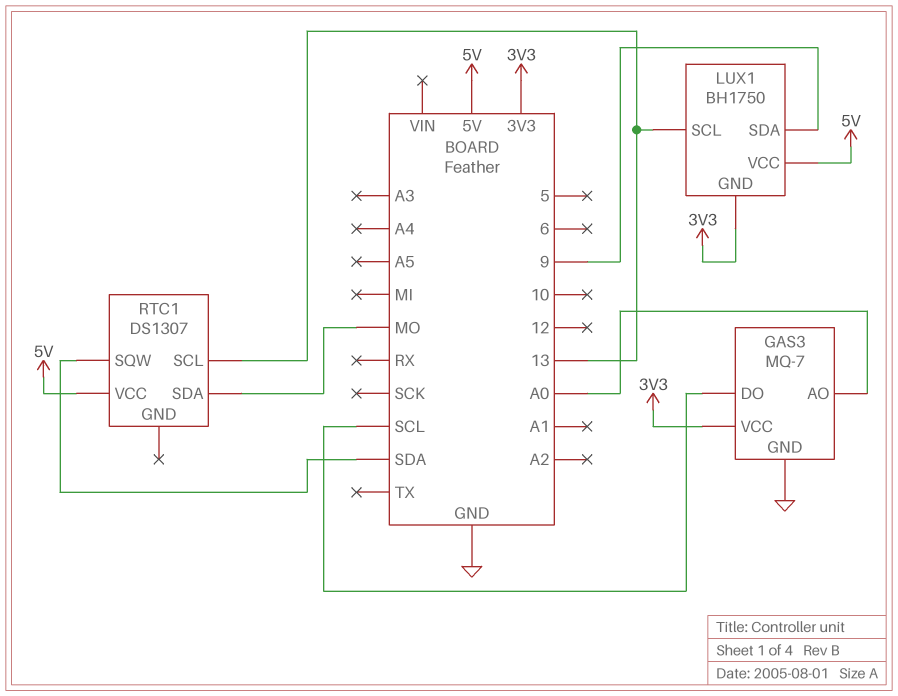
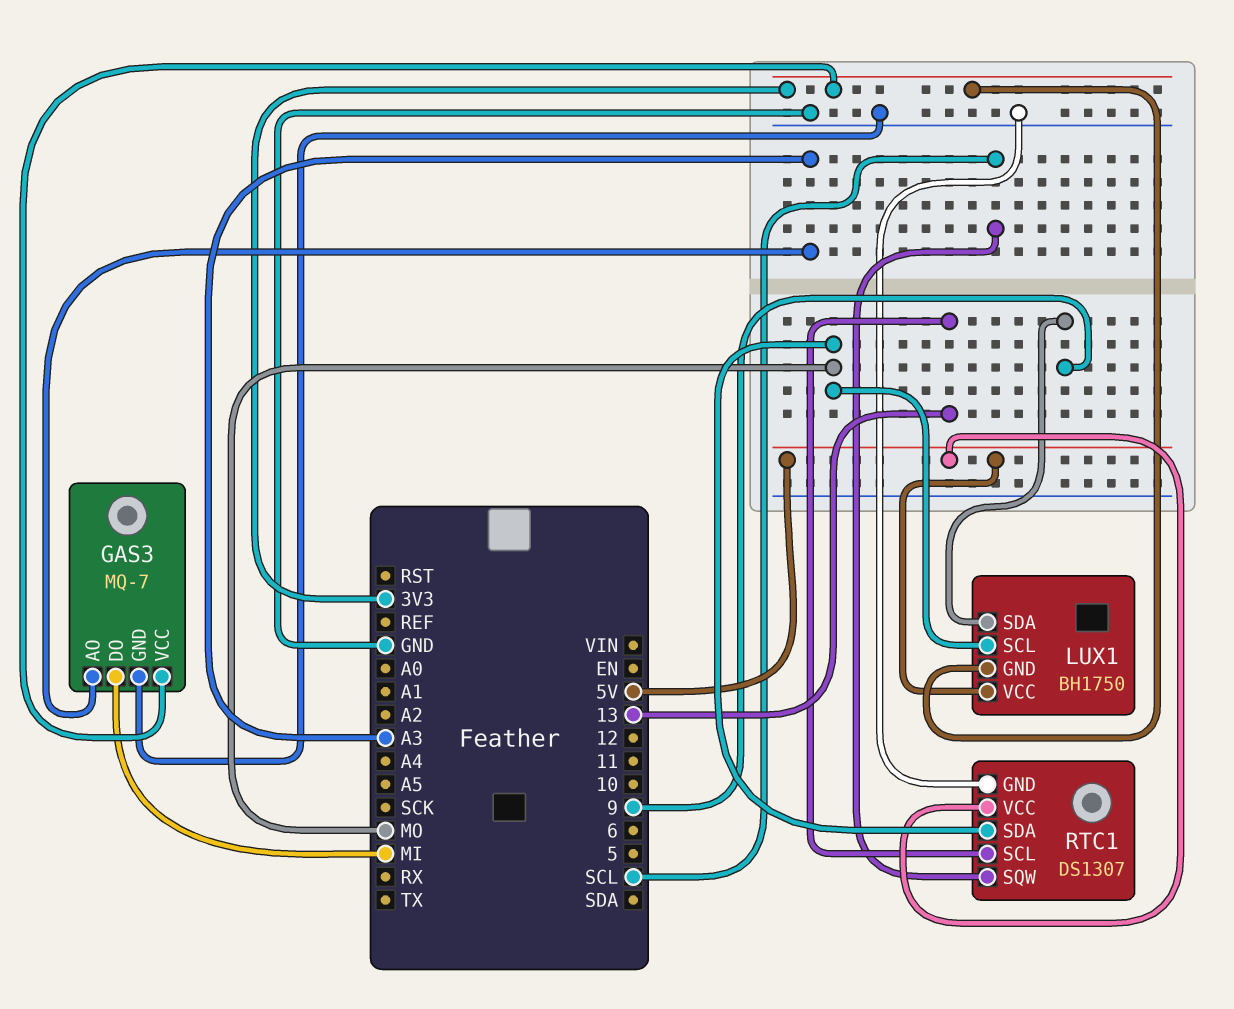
GAS3 pin AO: A0 -> A3
GAS3 pin DO: SCL -> MI
LUX1 pin SCL: 13 -> MO
RTC1 pin GND: none -> GND
RTC1 pin SQW: SDA -> SCL

